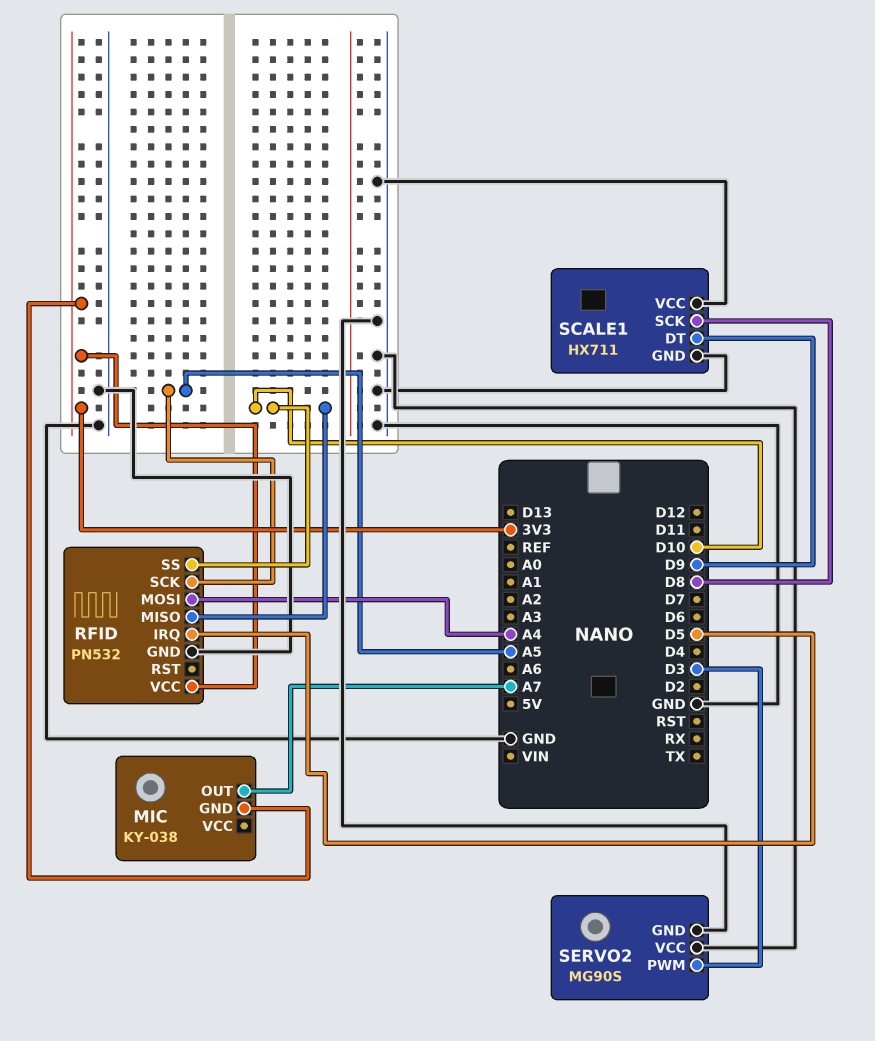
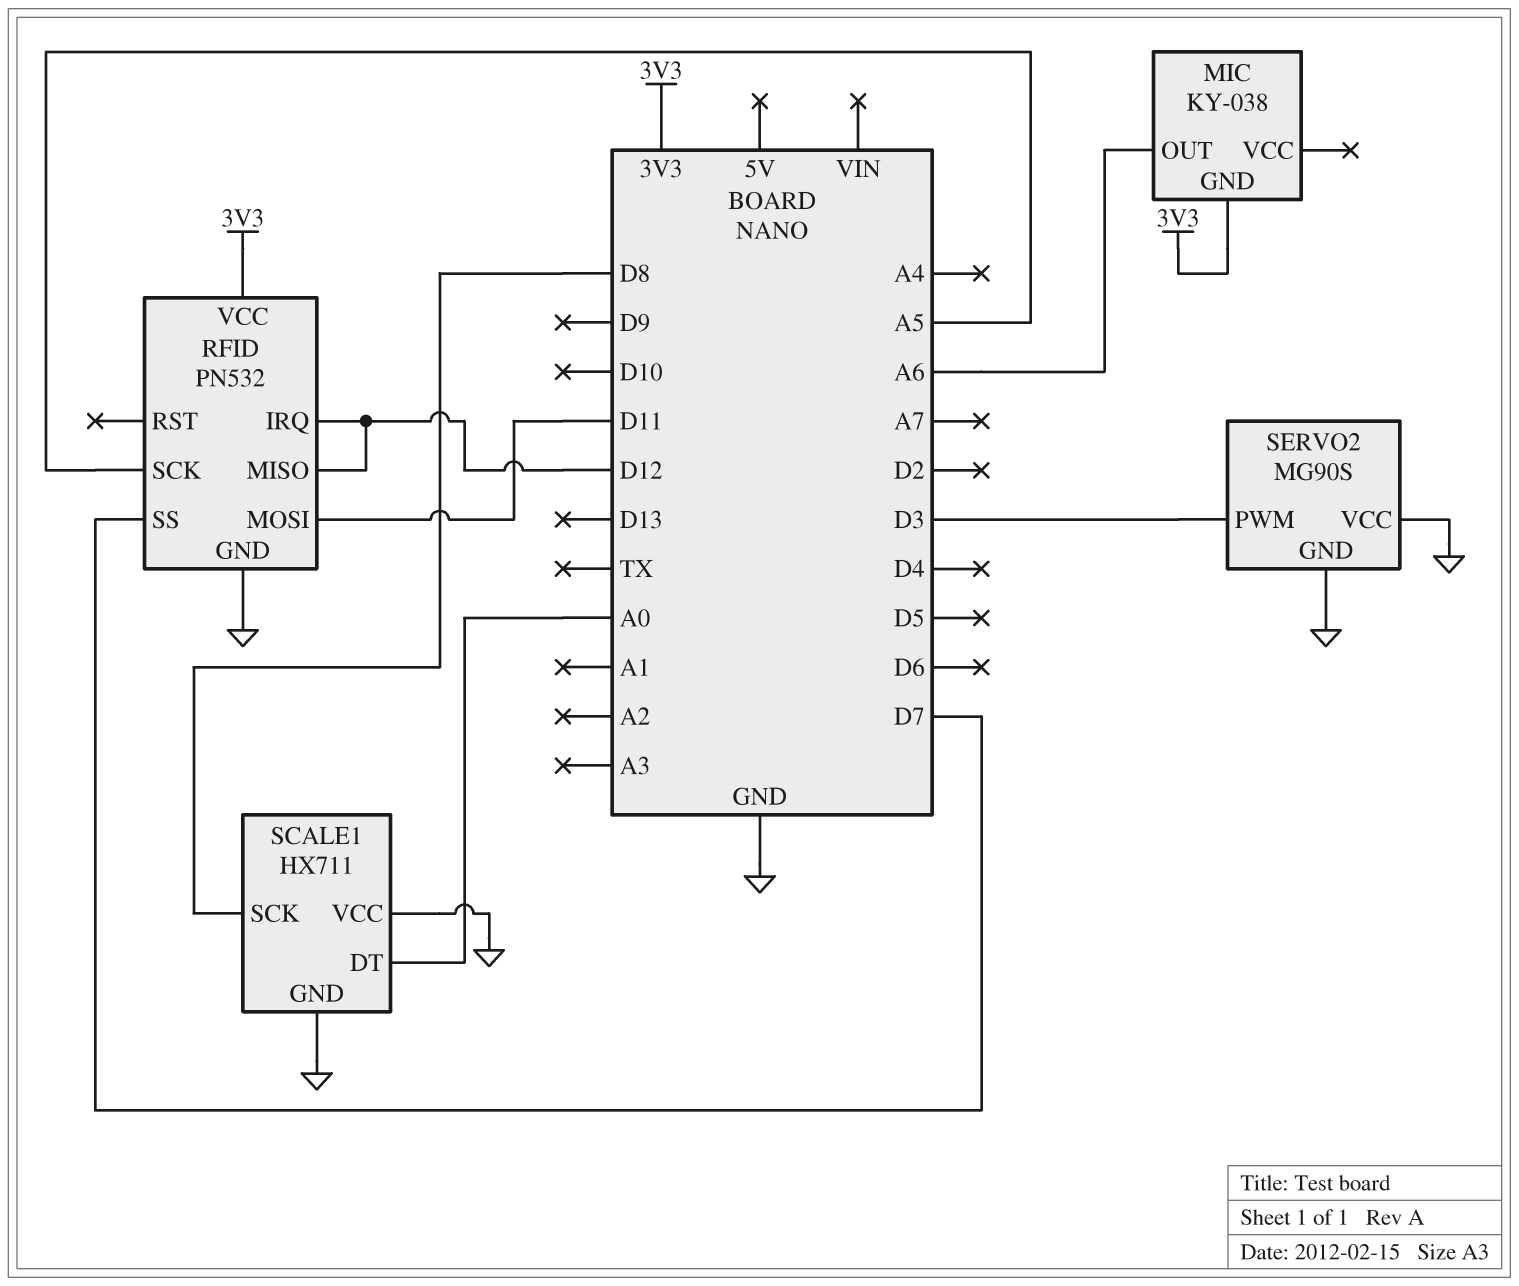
MIC pin OUT: A7 -> A6
RFID pin IRQ: D5 -> D12
RFID pin MISO: D10 -> D12
RFID pin MOSI: A4 -> D11
RFID pin SS: D10 -> D7
SCALE1 pin DT: D9 -> A0

